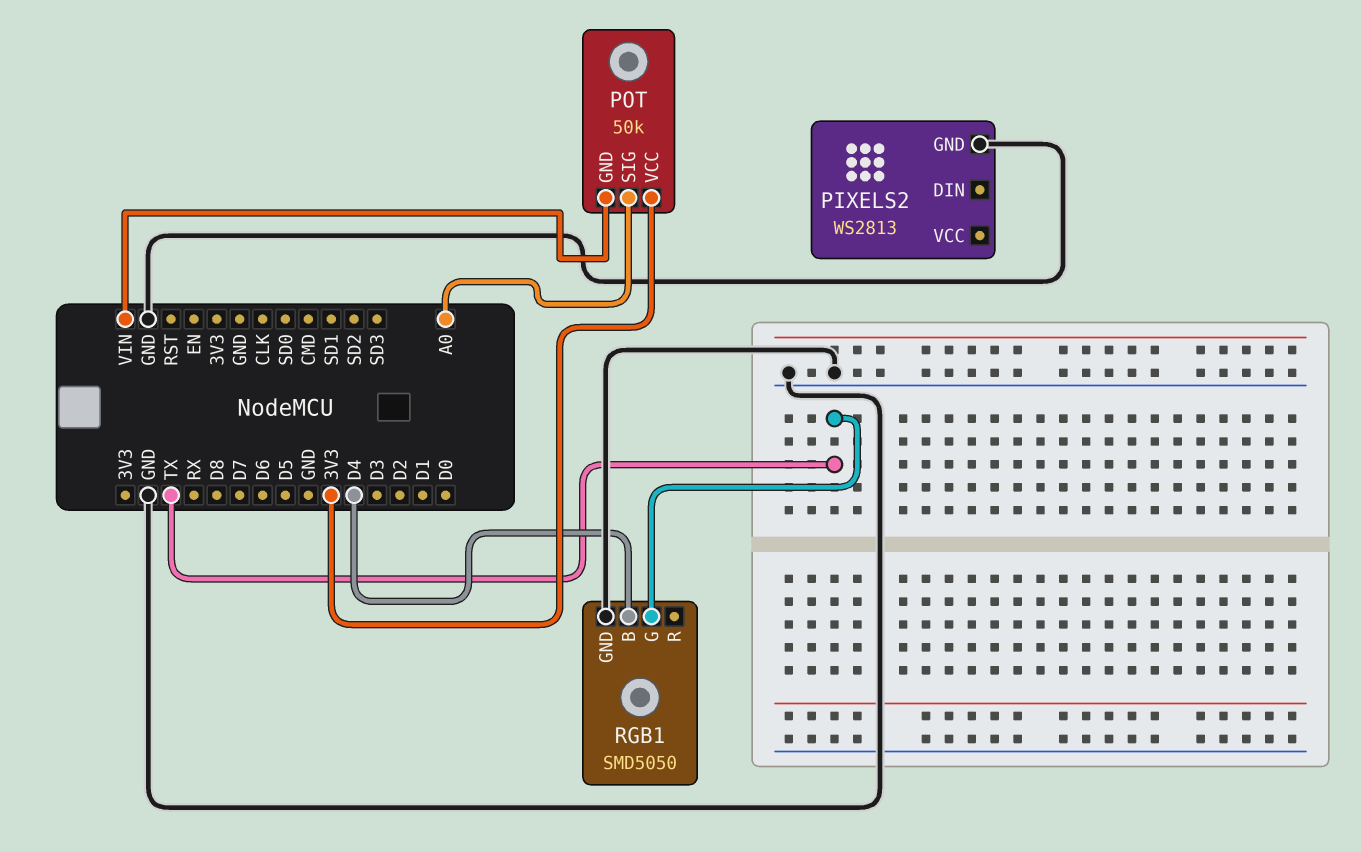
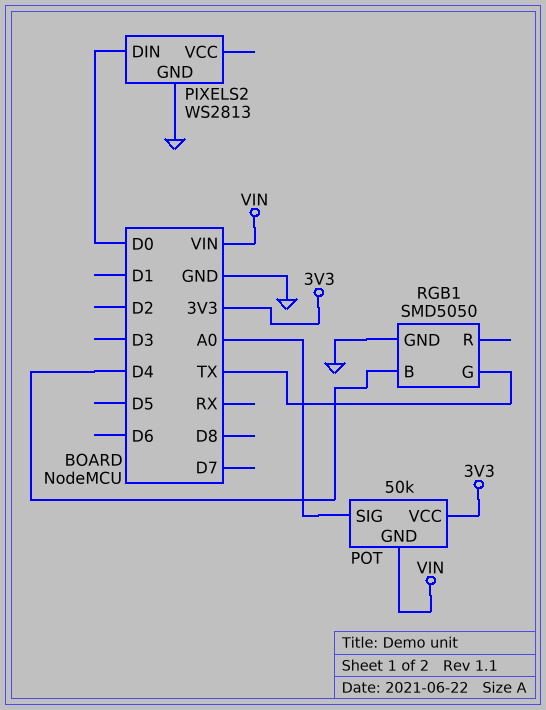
PIXELS2 pin DIN: none -> D0

